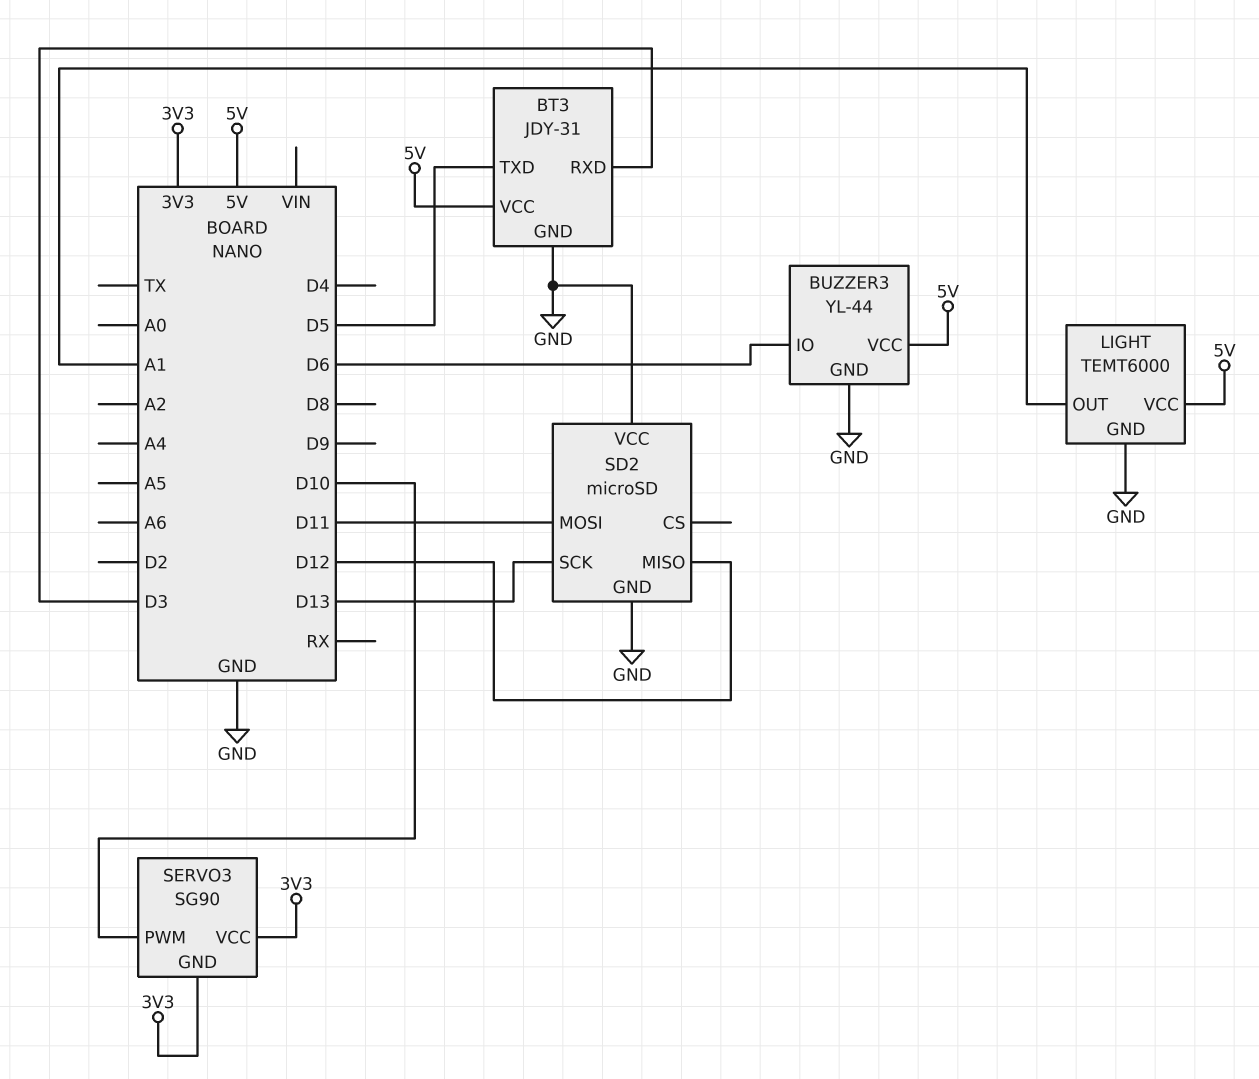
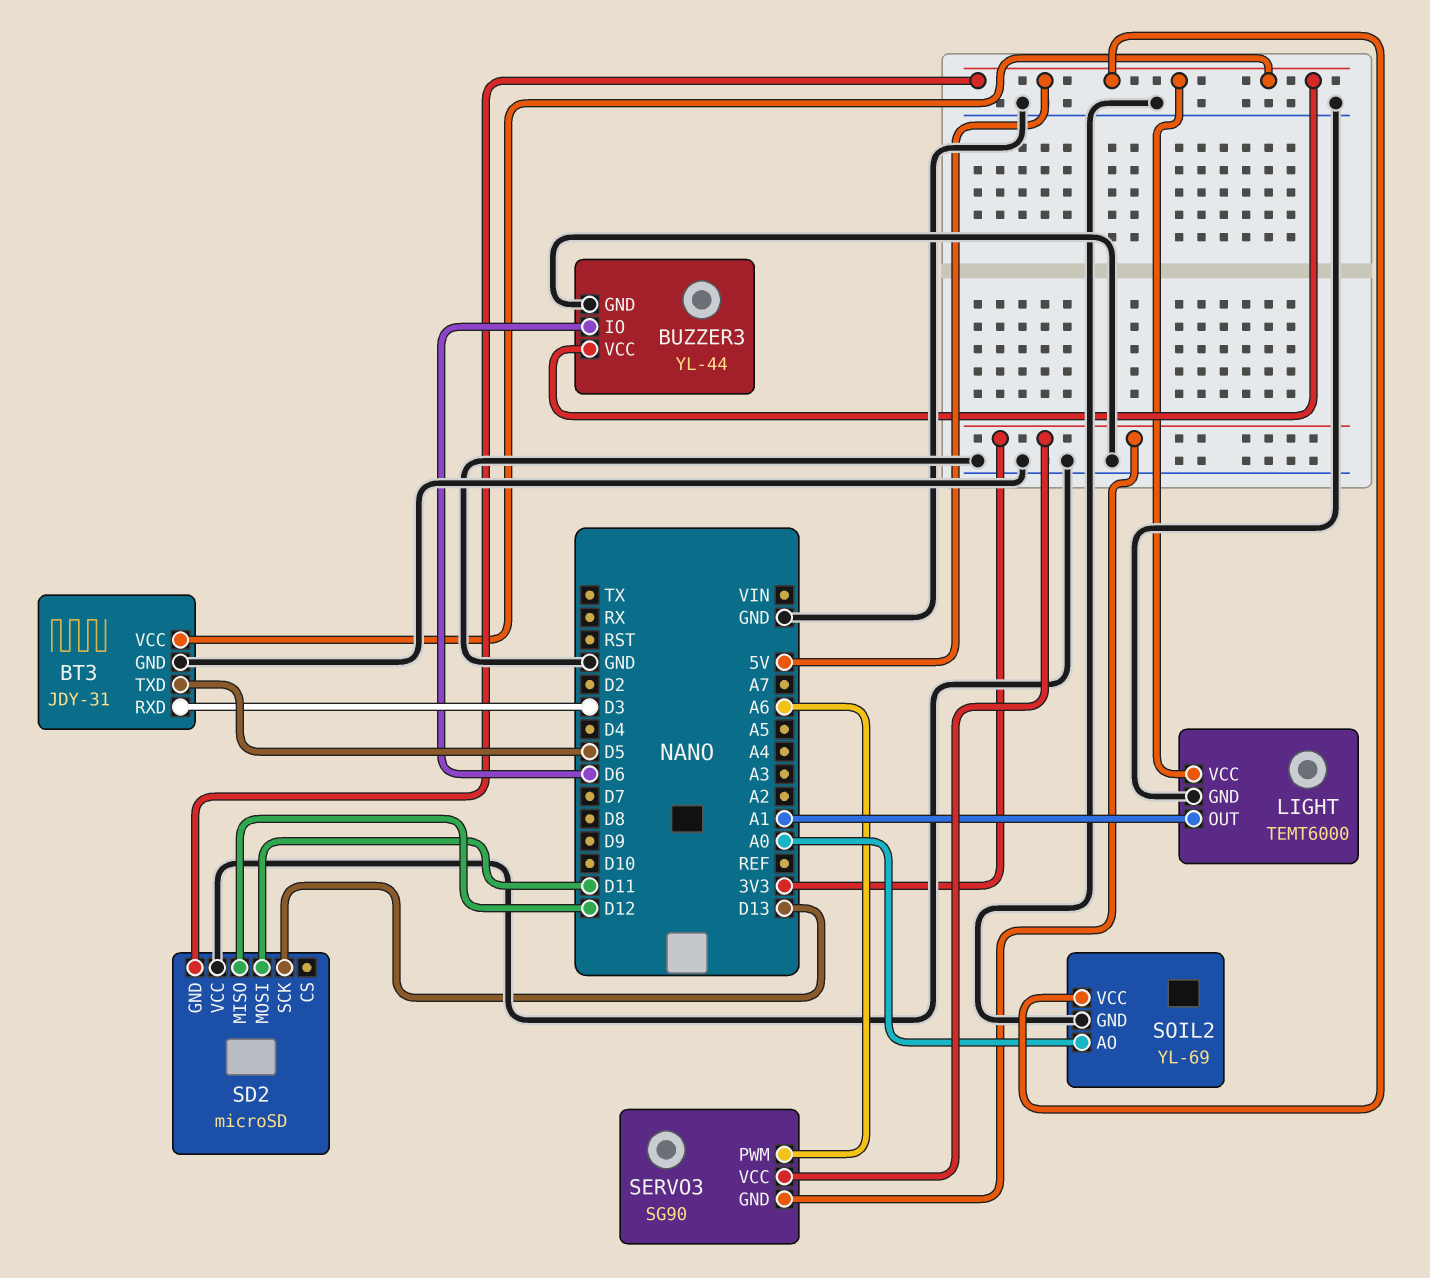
SD2 pin GND: GND -> 5V
SERVO3 pin PWM: D10 -> A6
SOIL2: none -> YL-69
SOIL2 pin AO: none -> A0
SOIL2 pin GND: none -> GND
SOIL2 pin VCC: none -> 5V

